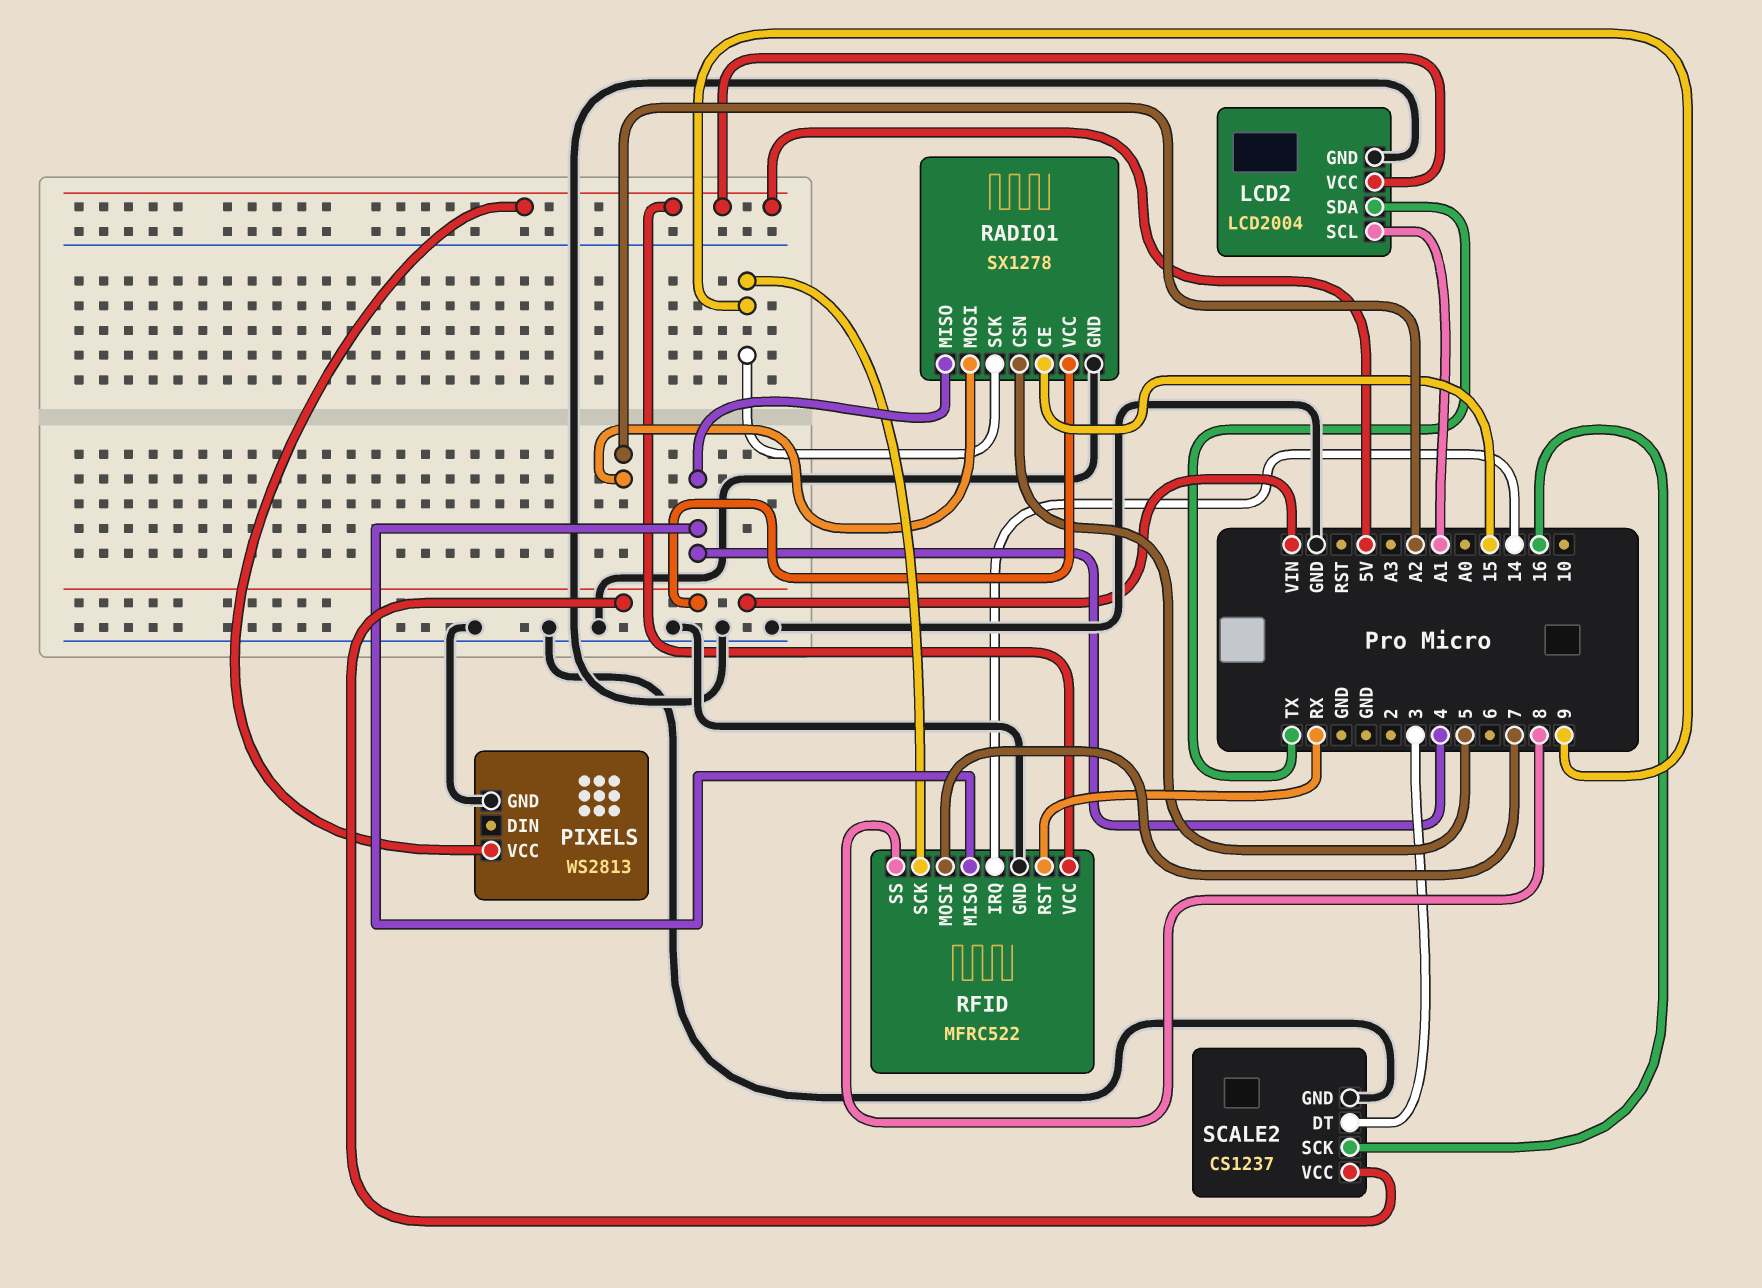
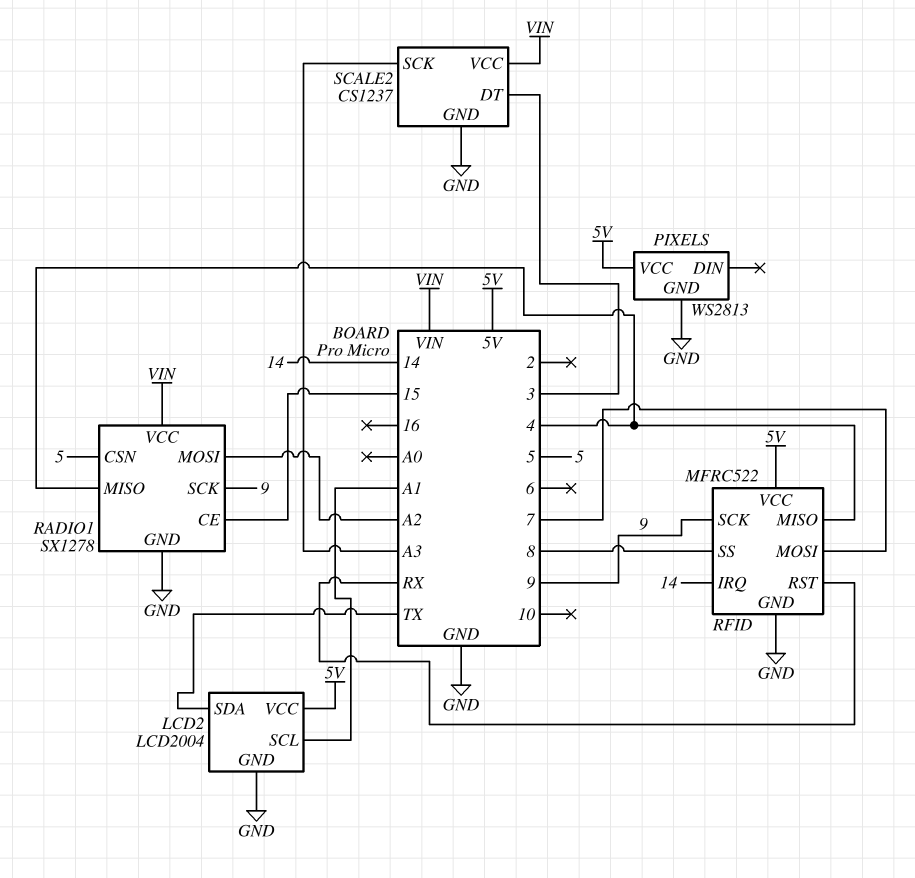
SCALE2 pin SCK: 16 -> A3

